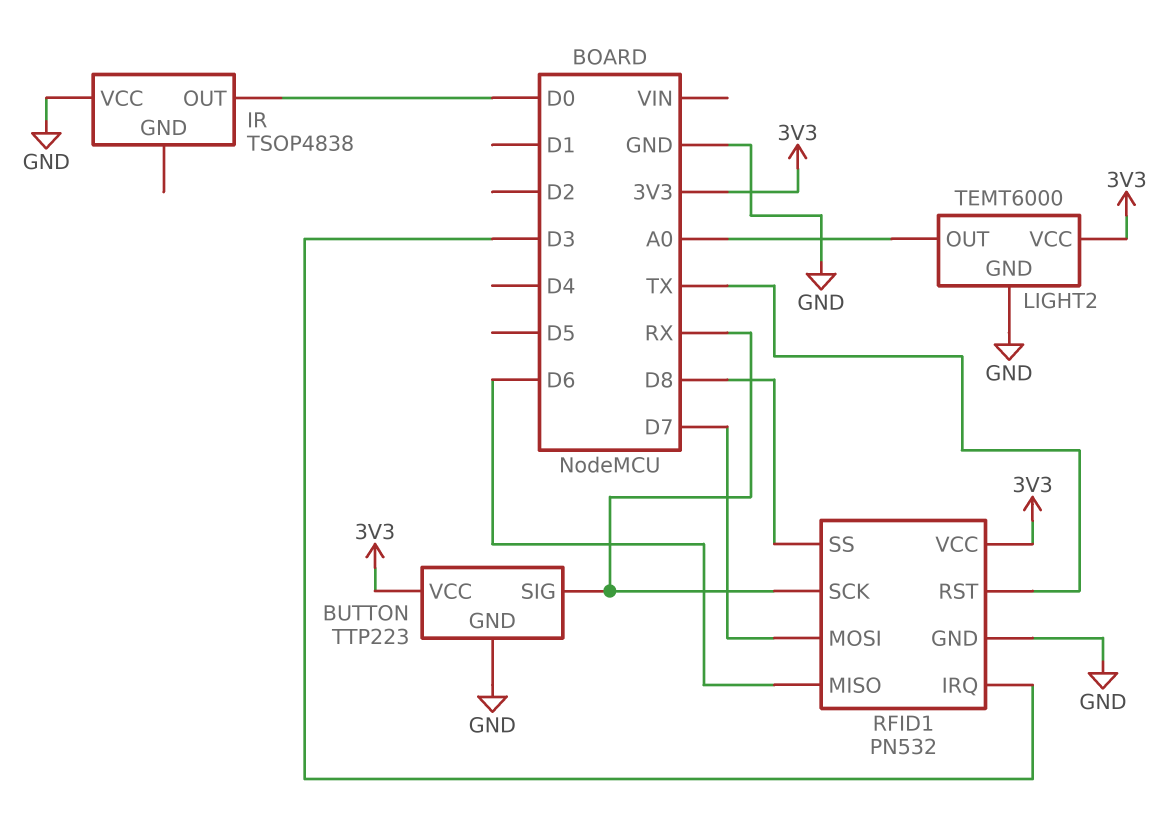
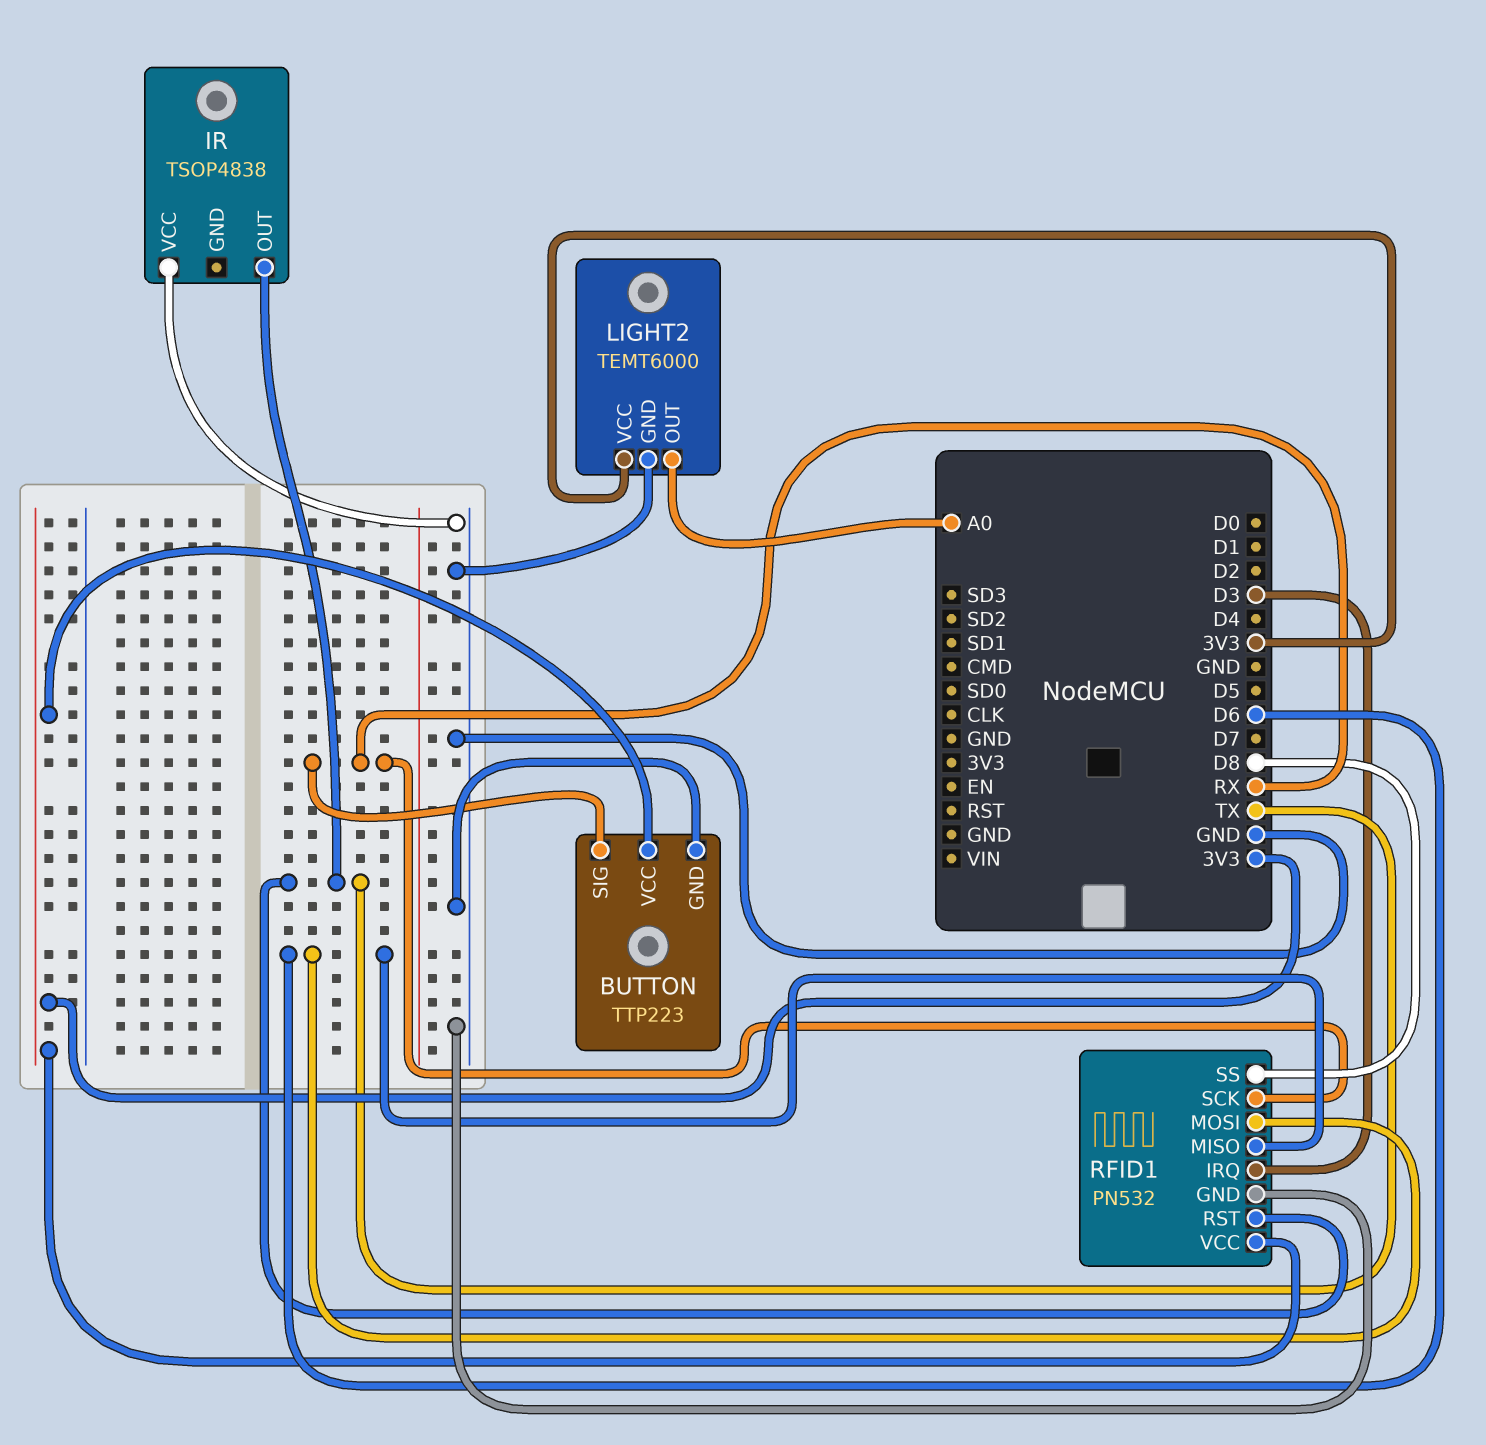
IR pin OUT: D0 -> TX
RFID1 pin MOSI: D7 -> D6

